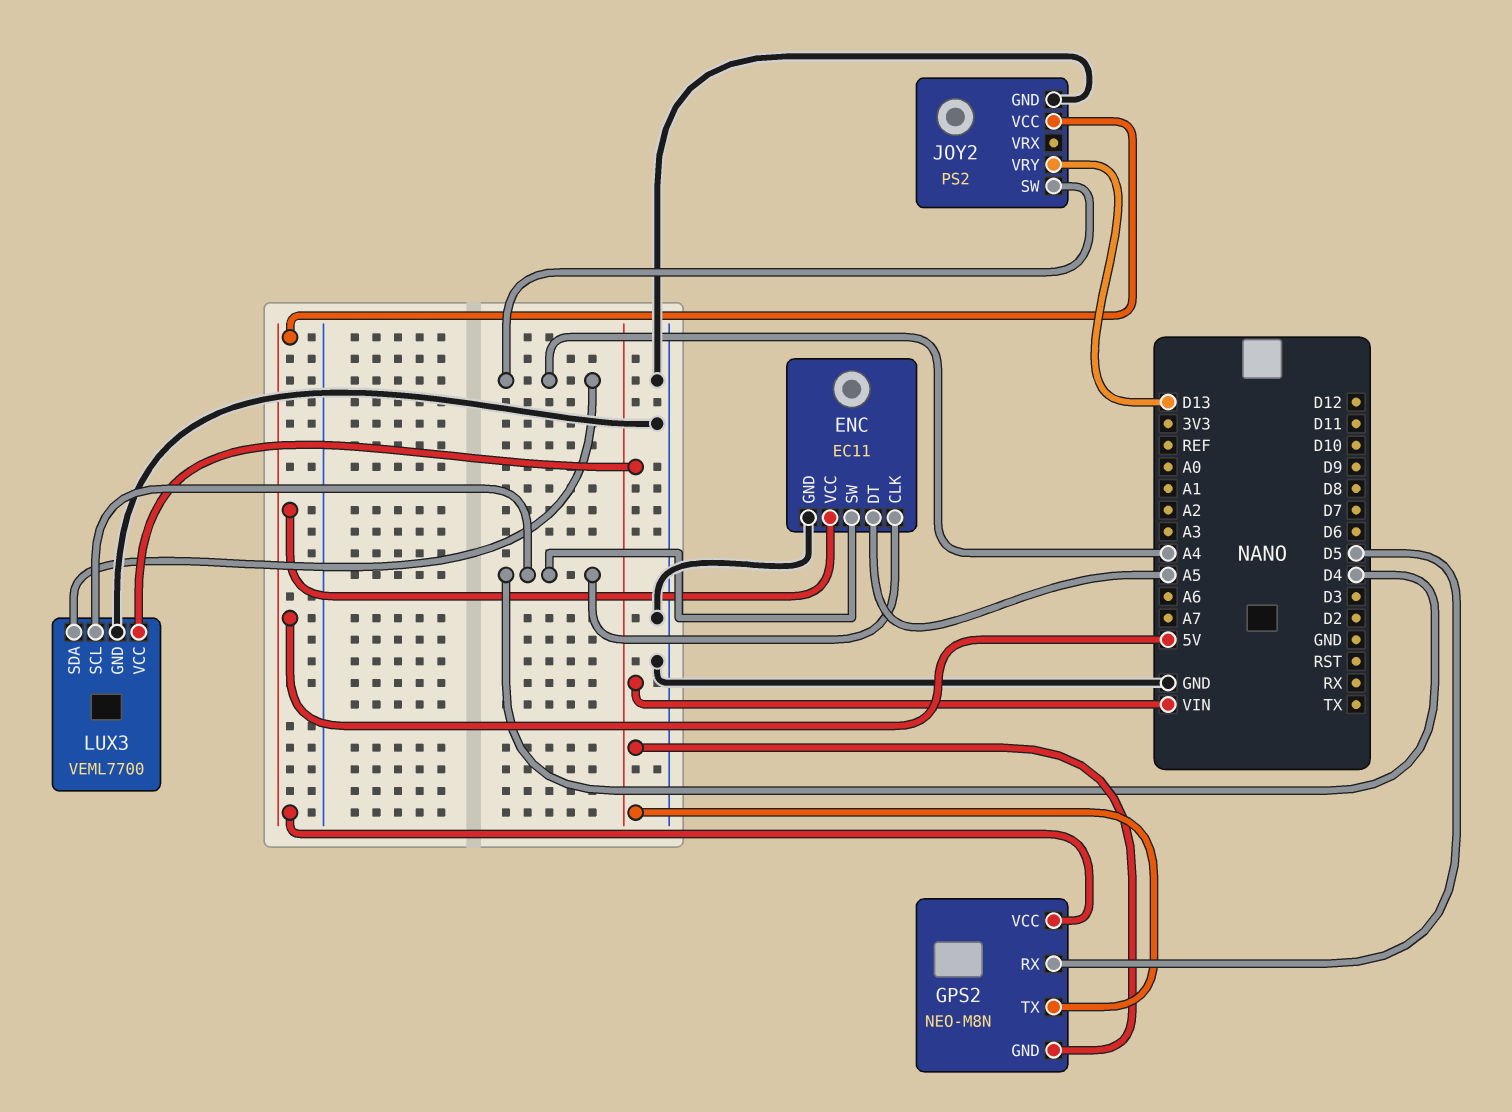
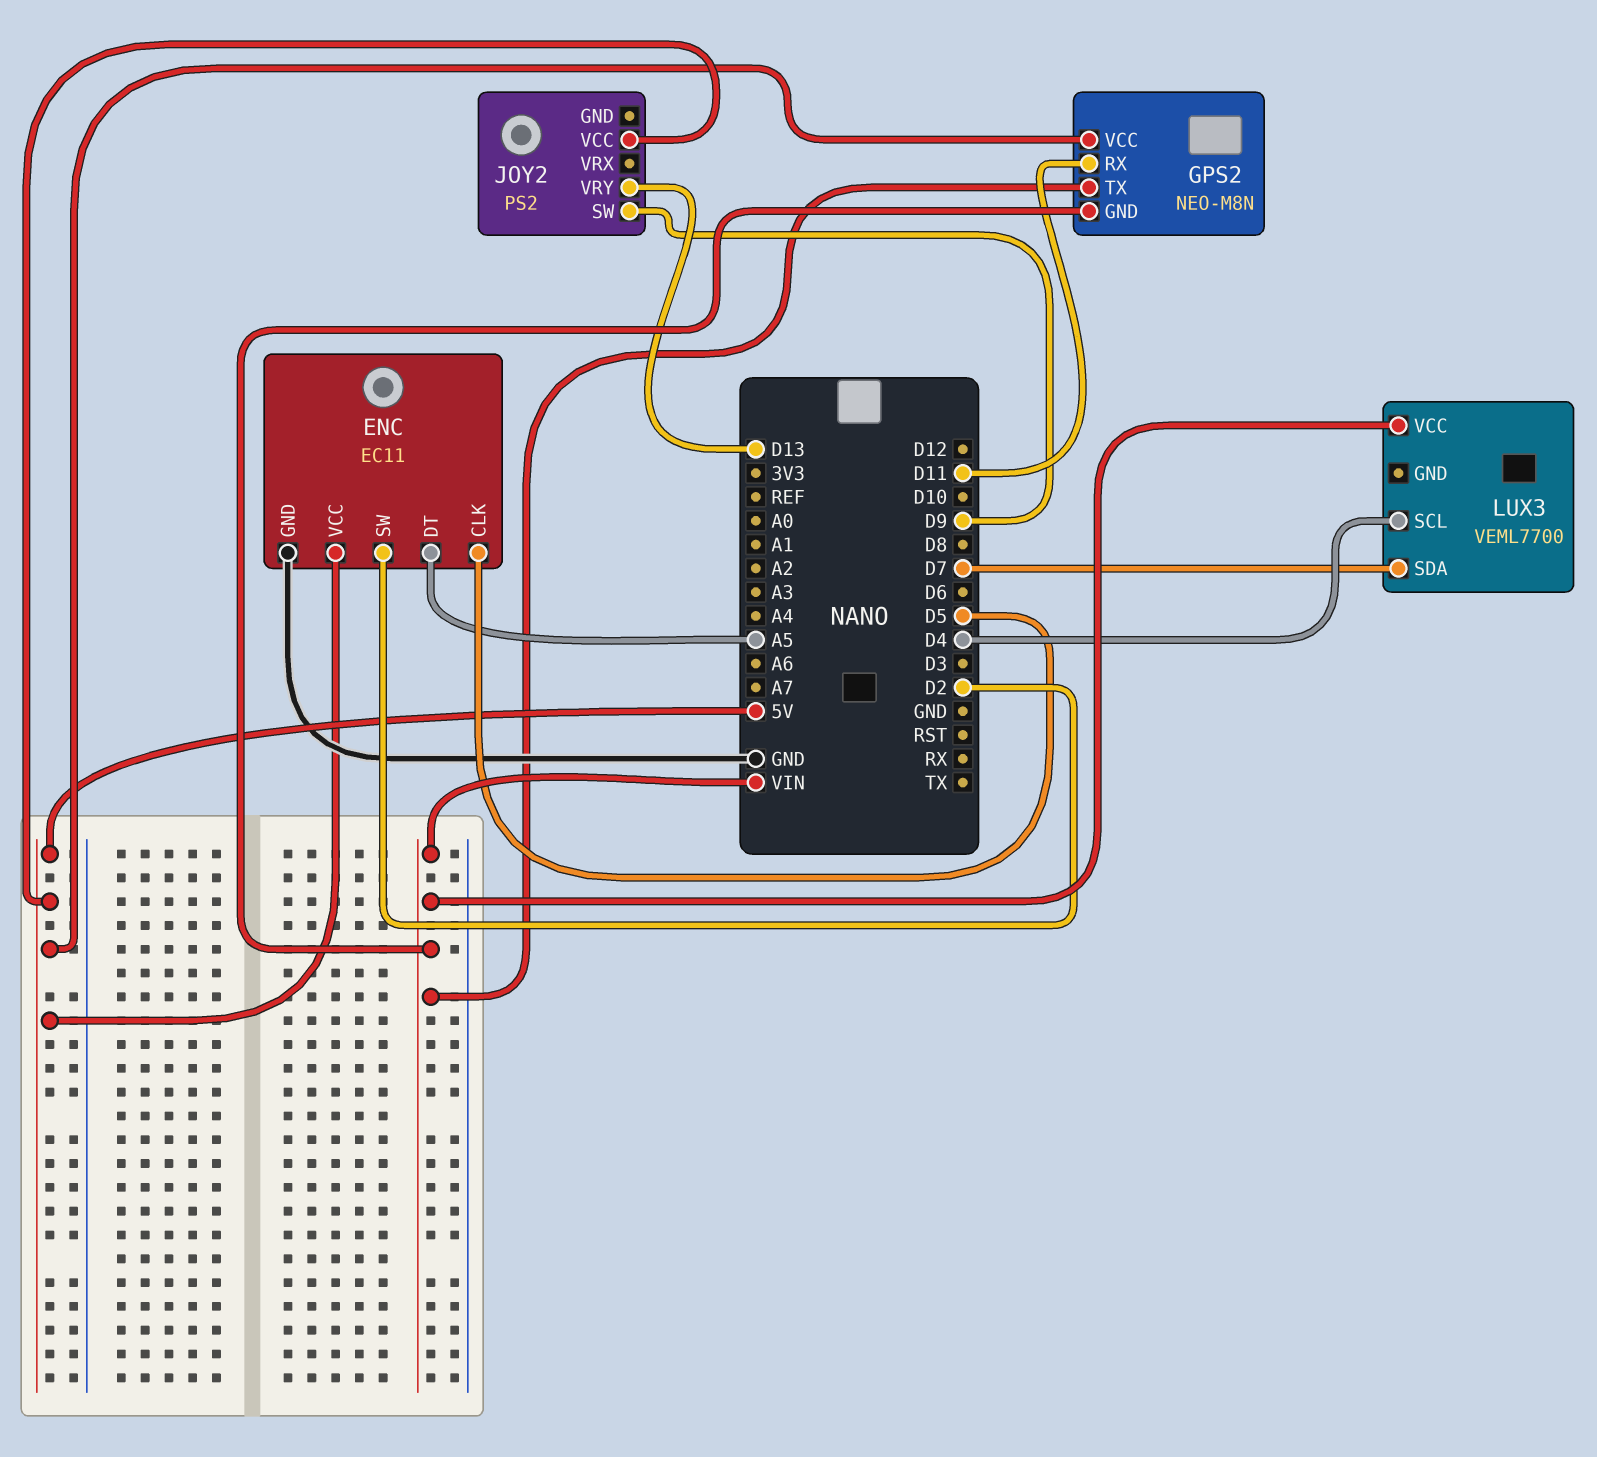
ENC pin CLK: D4 -> D5
ENC pin SW: D4 -> D2
GPS2 pin RX: D5 -> D11
JOY2 pin GND: GND -> none
JOY2 pin SW: A4 -> D9
LUX3 pin GND: GND -> none
LUX3 pin SDA: A4 -> D7

